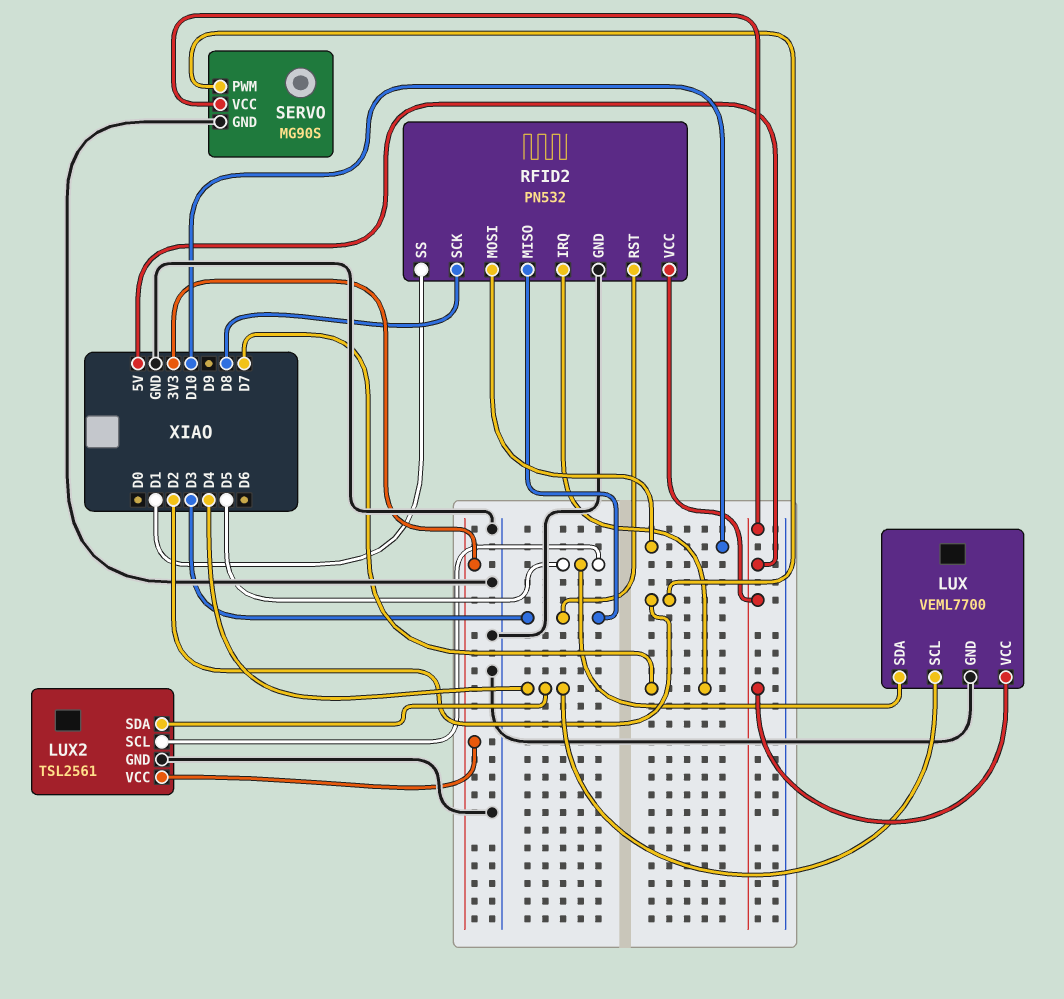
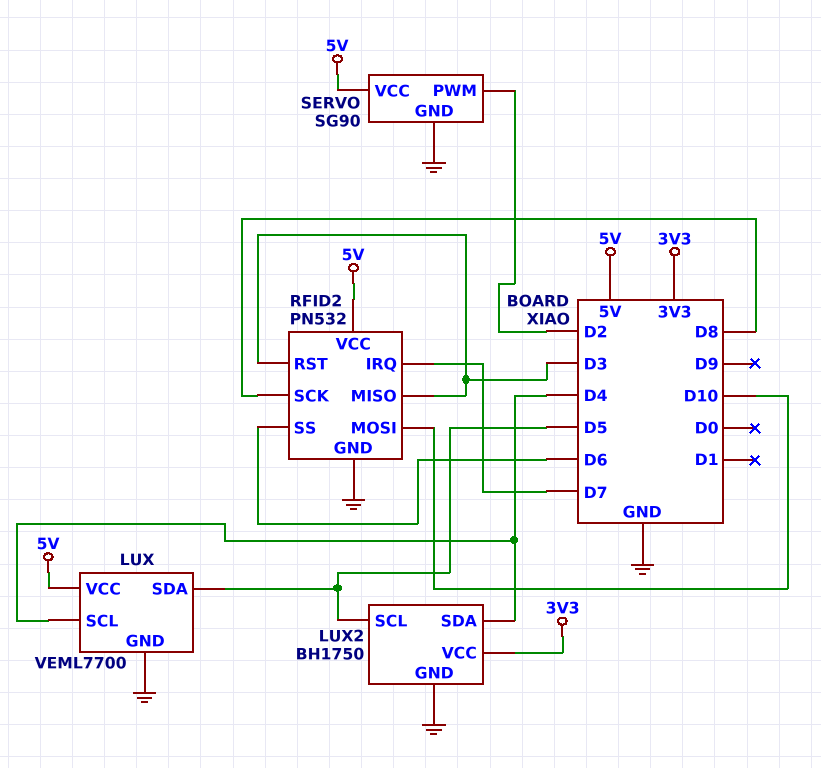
LUX2: TSL2561 -> BH1750
RFID2 pin SS: D1 -> D6
SERVO: MG90S -> SG90

